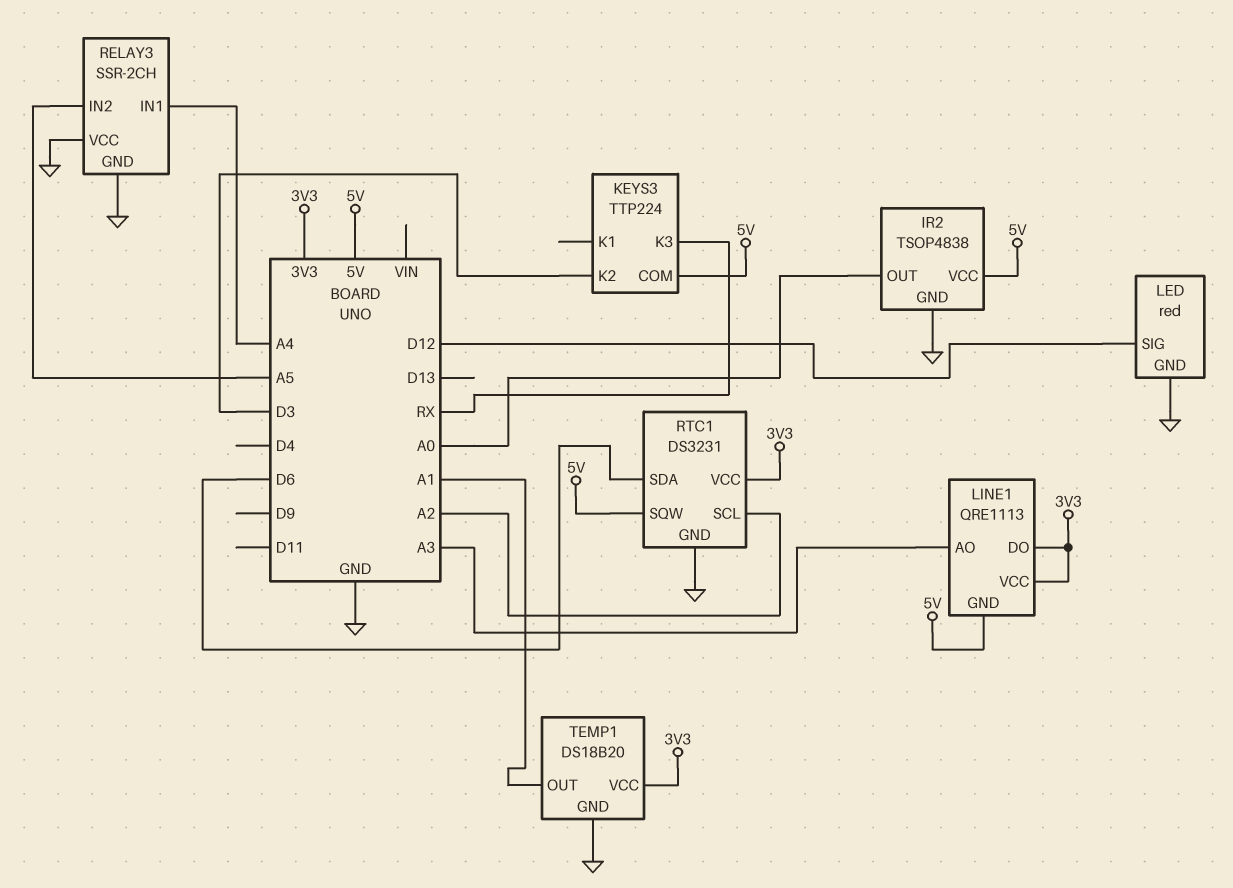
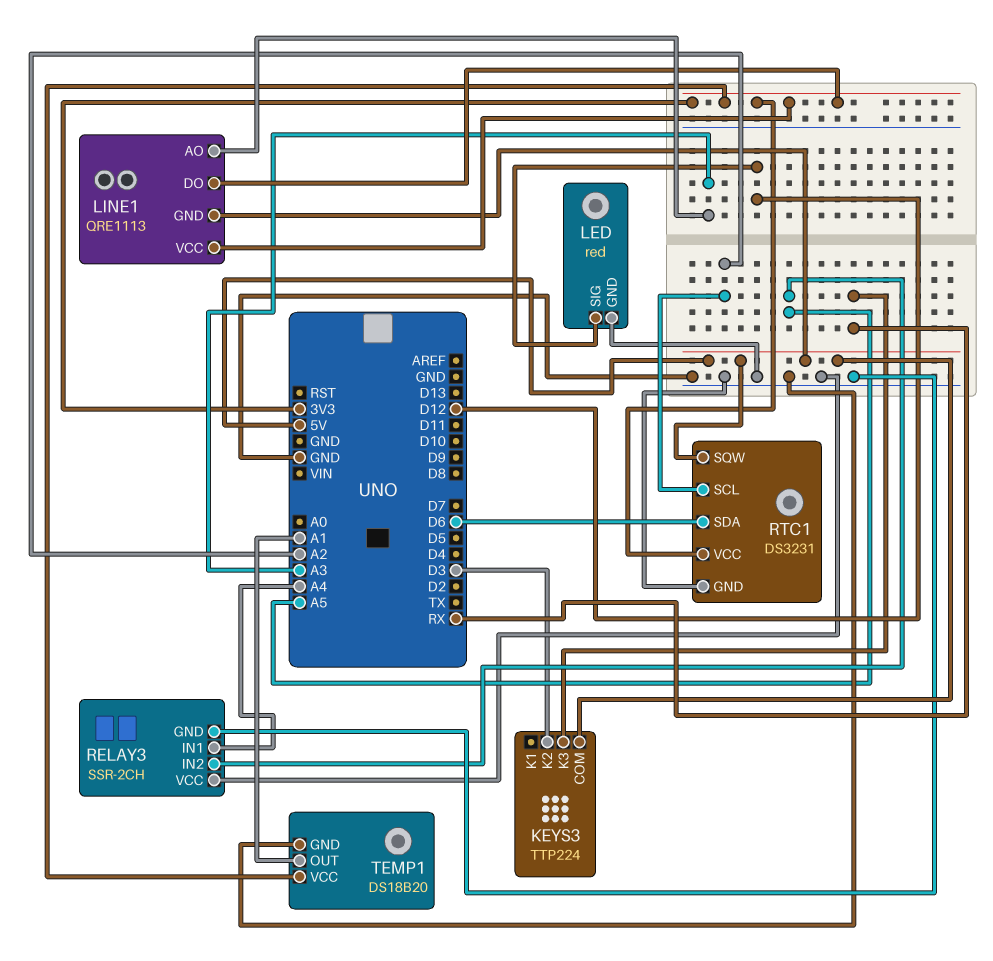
IR2: TSOP4838 -> none
IR2 pin GND: GND -> none
IR2 pin OUT: A0 -> none
IR2 pin VCC: 5V -> none

